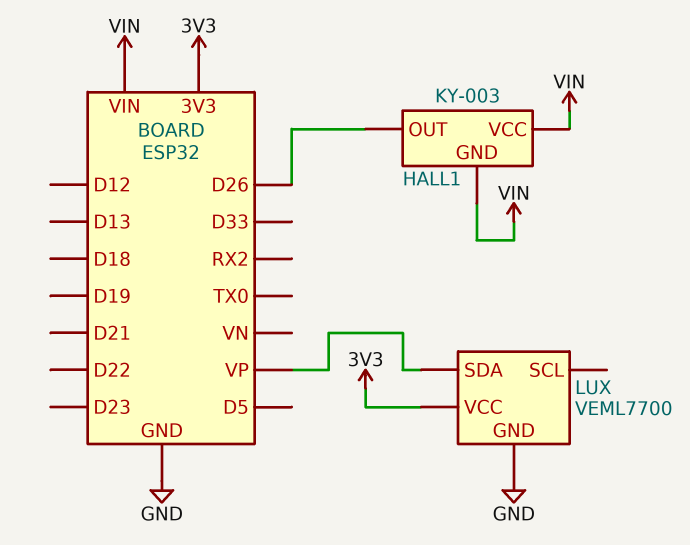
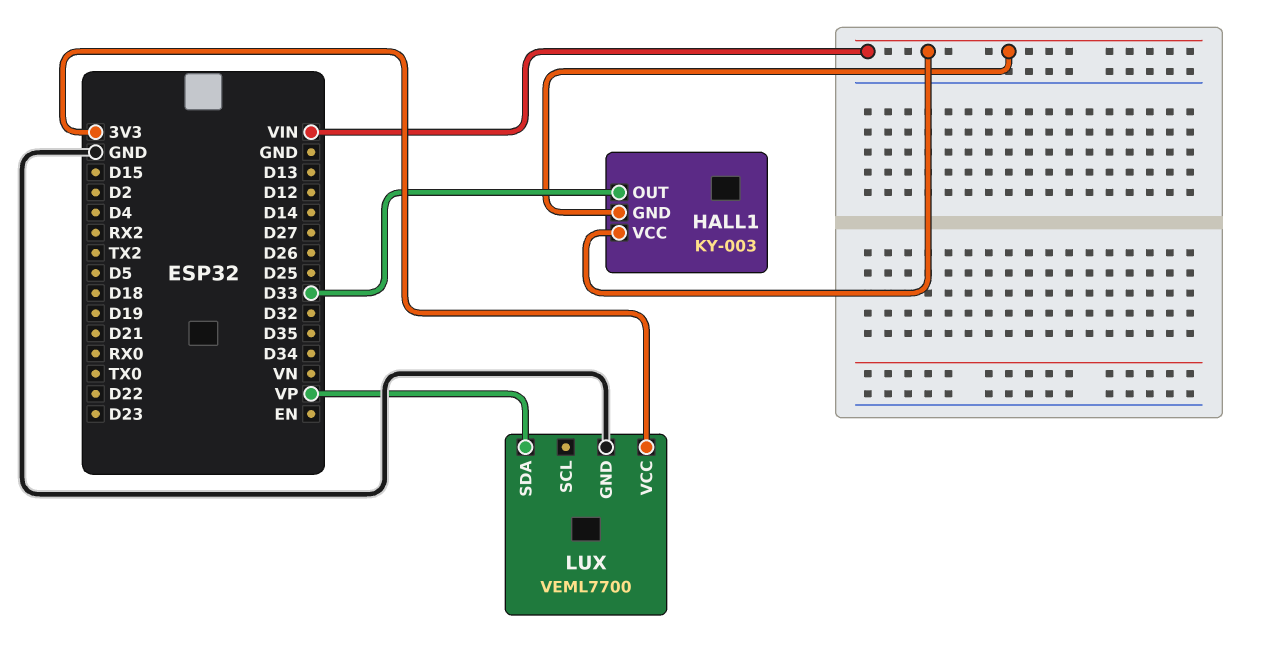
HALL1 pin OUT: D26 -> D33

